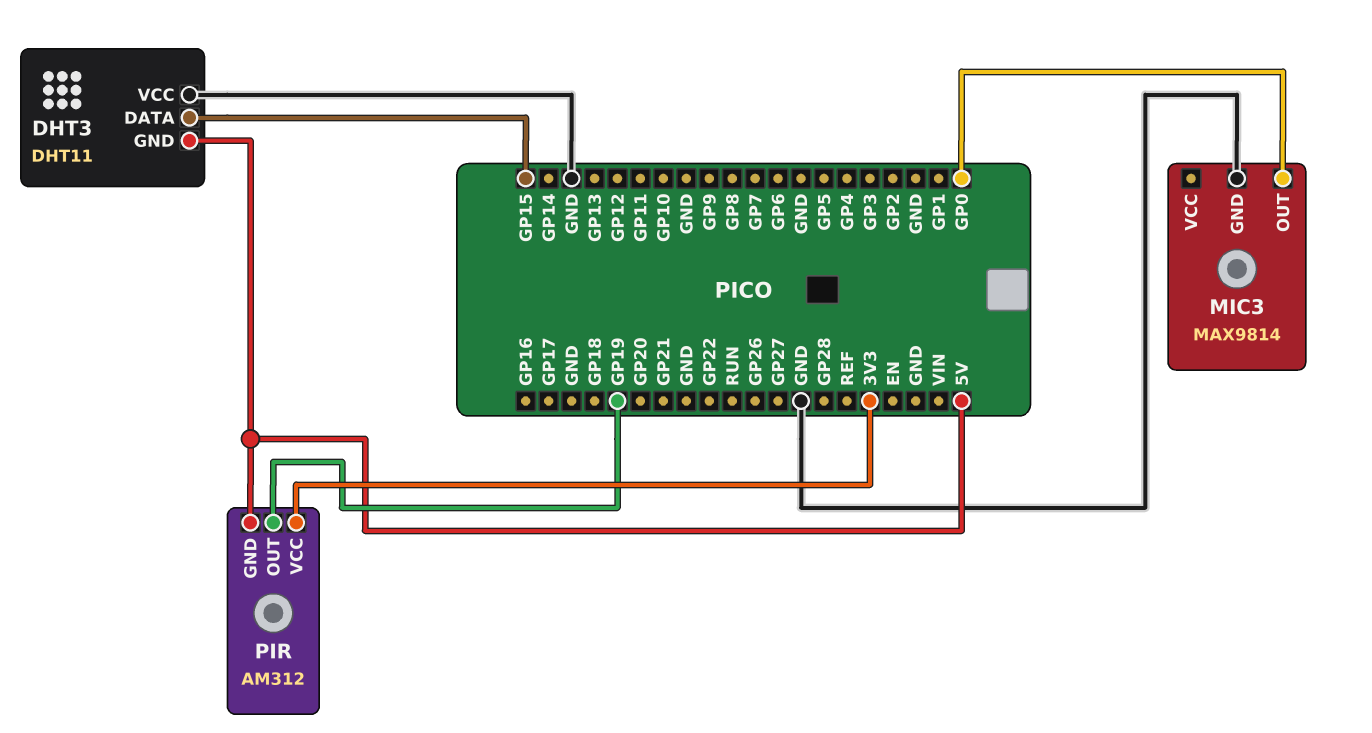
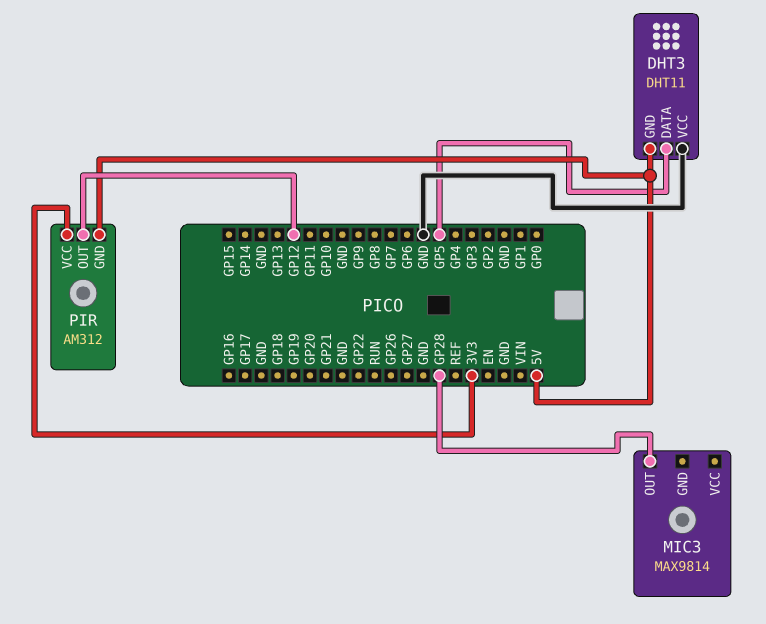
DHT3 pin DATA: GP15 -> GP5
MIC3 pin GND: GND -> none
MIC3 pin OUT: GP0 -> GP28
PIR pin OUT: GP19 -> GP12

